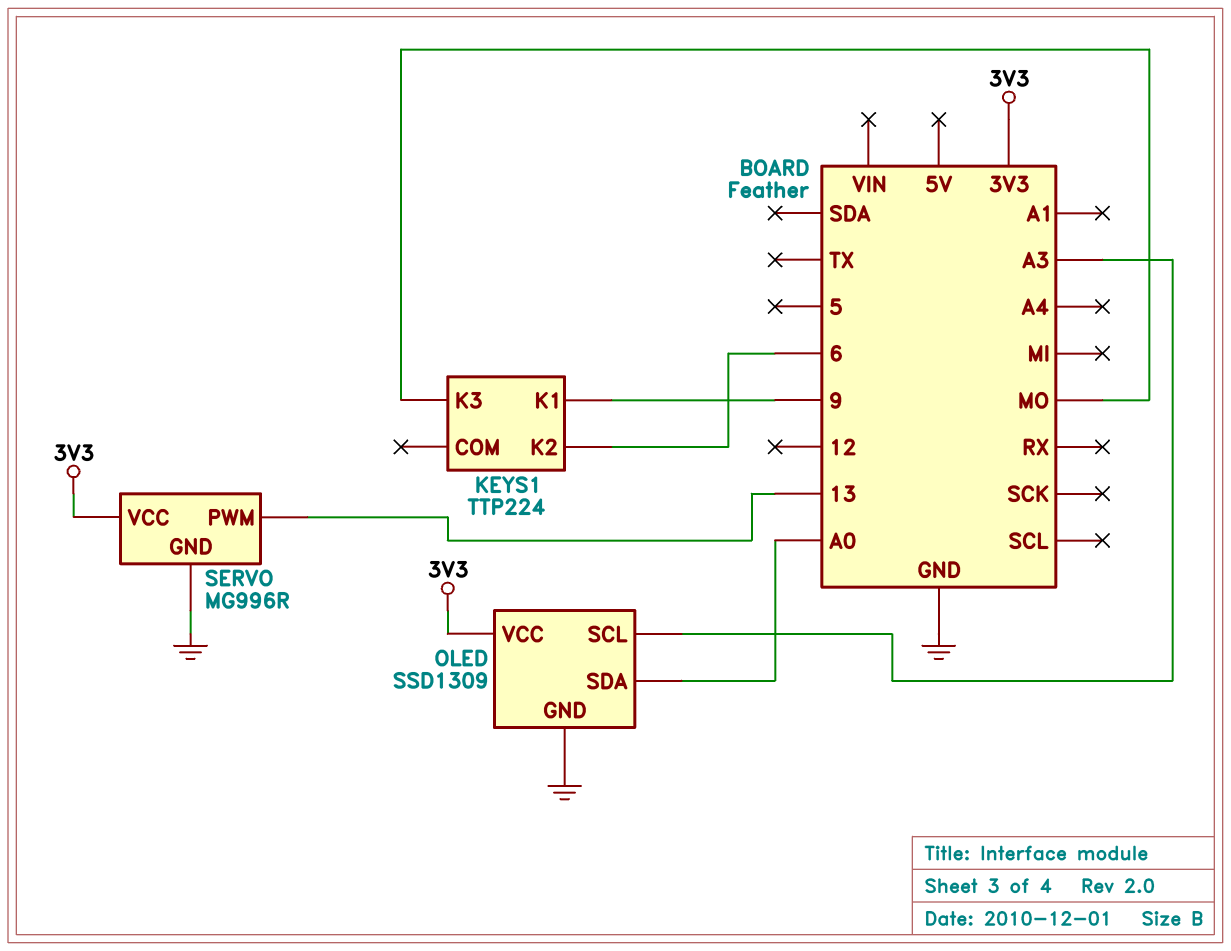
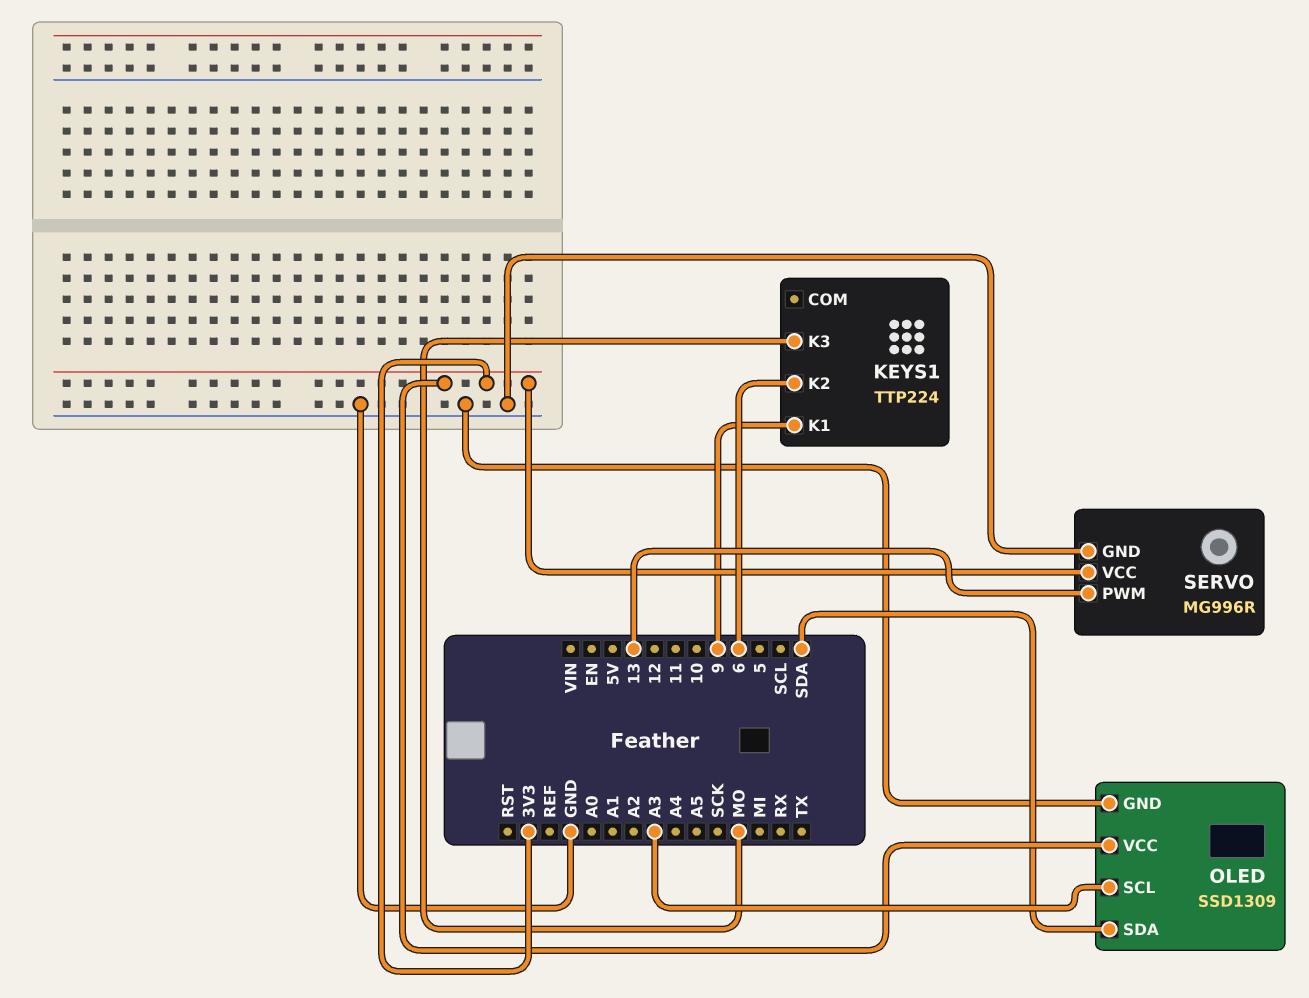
OLED pin SDA: A0 -> SDA

